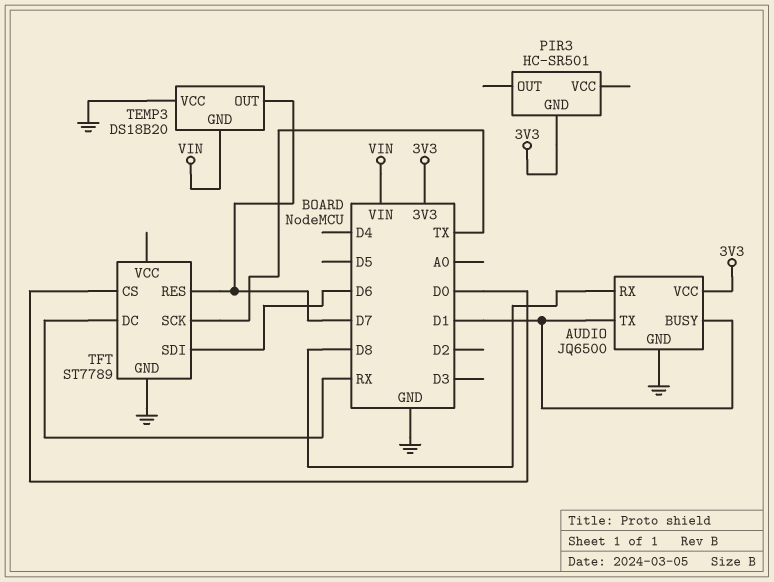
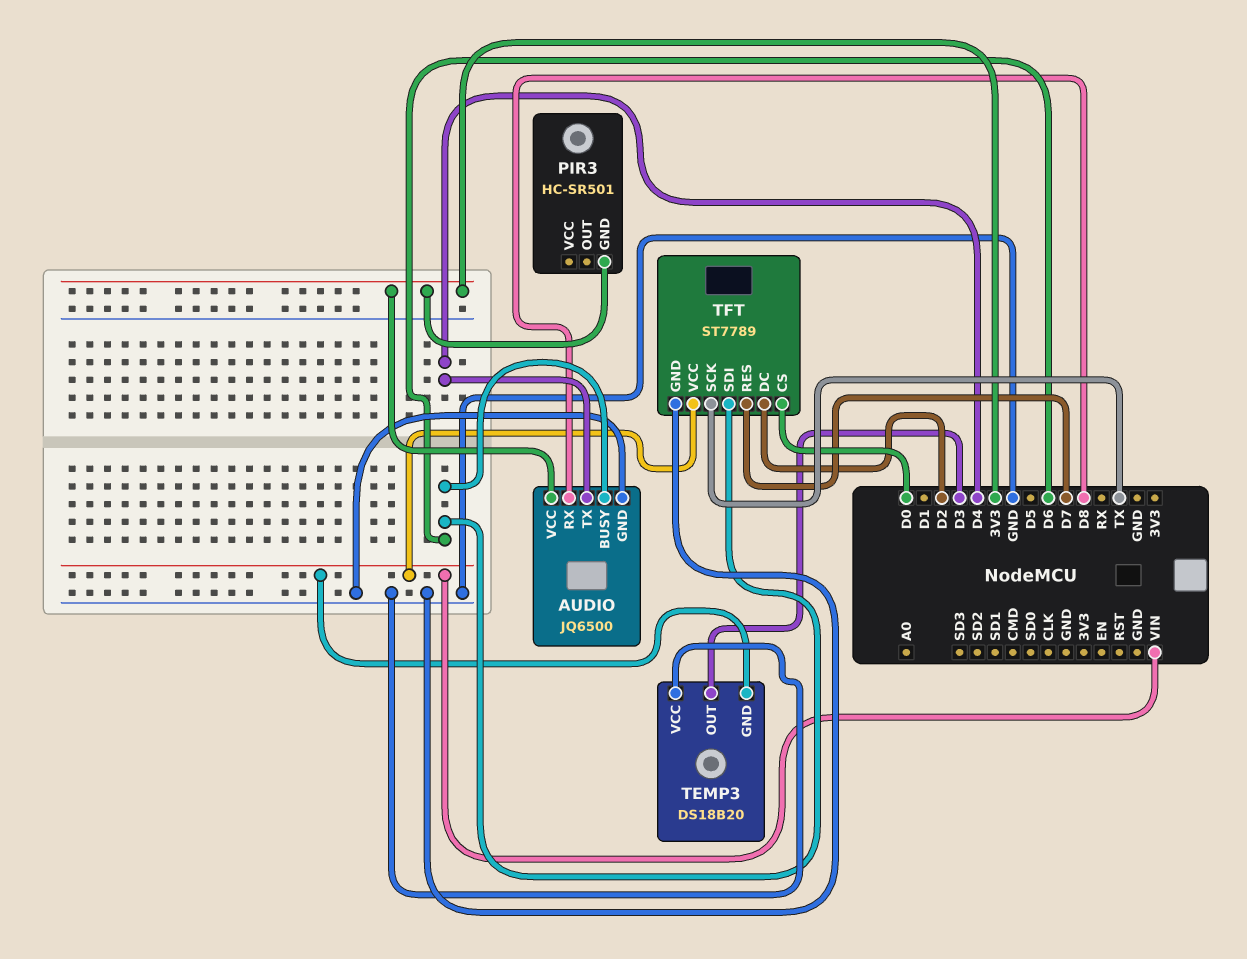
AUDIO pin BUSY: D1 -> D6
AUDIO pin TX: D1 -> D4
TEMP3 pin OUT: D7 -> D3
TFT pin DC: RX -> D2
TFT pin VCC: none -> VIN

